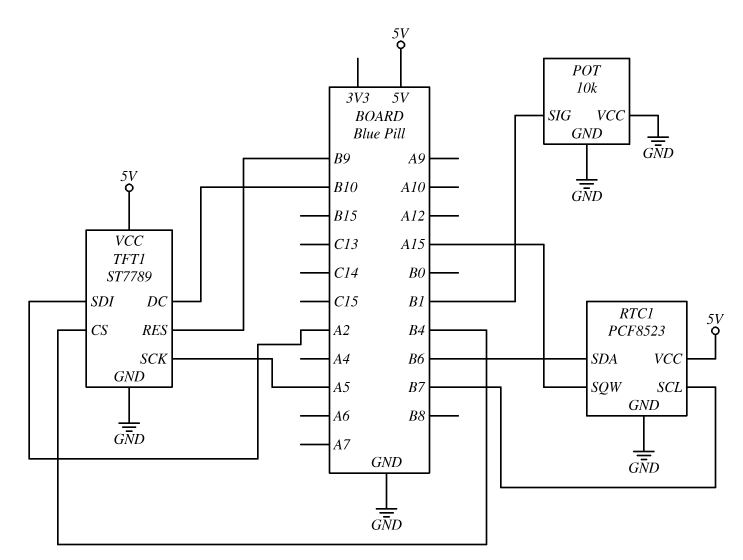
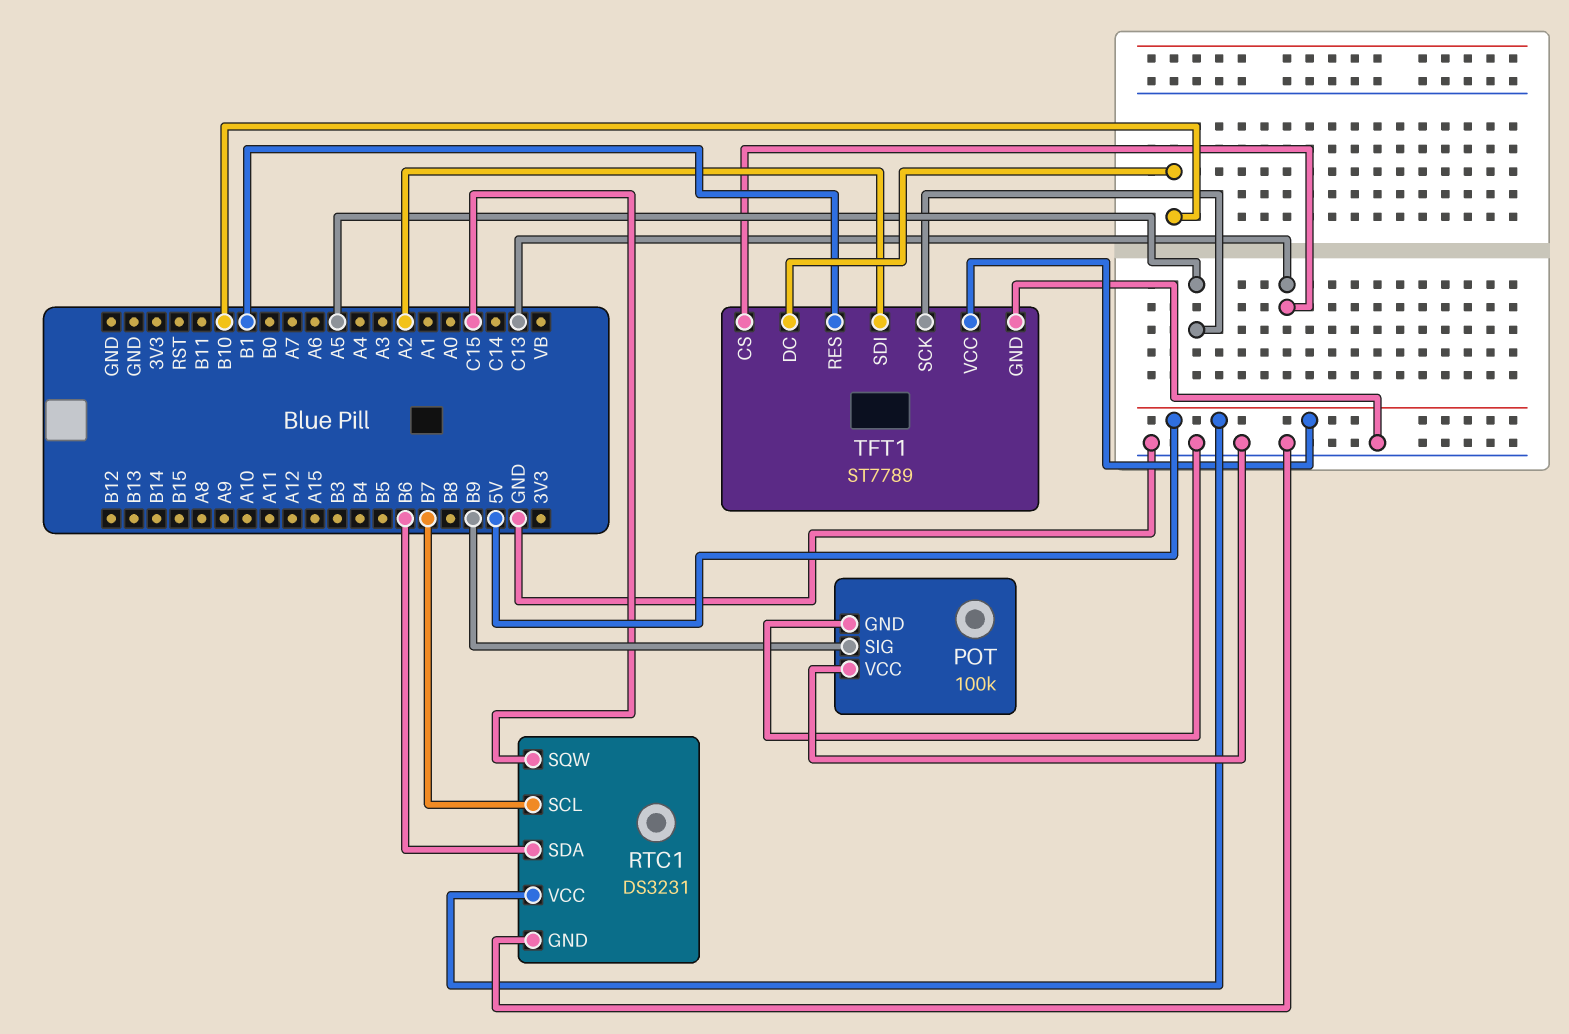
POT: 10k -> 100k
POT pin SIG: B1 -> B9
RTC1: PCF8523 -> DS3231
RTC1 pin SQW: A15 -> C15
TFT1 pin CS: B4 -> C13
TFT1 pin RES: B9 -> B1

